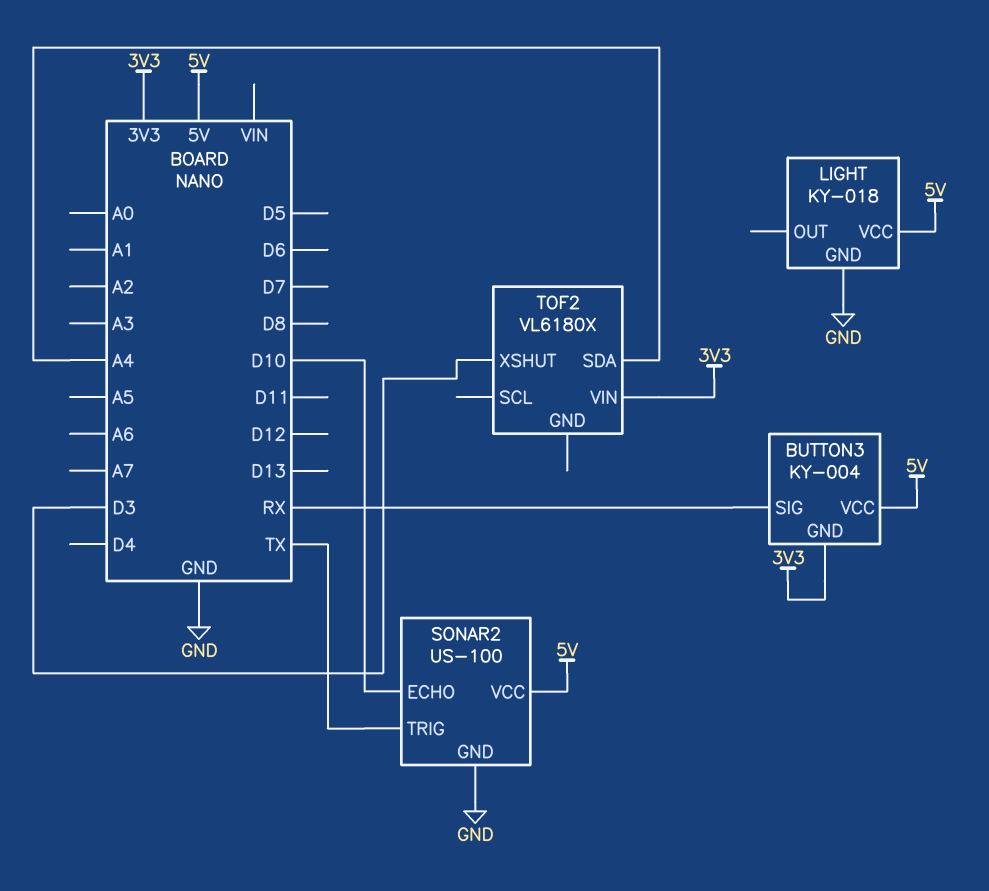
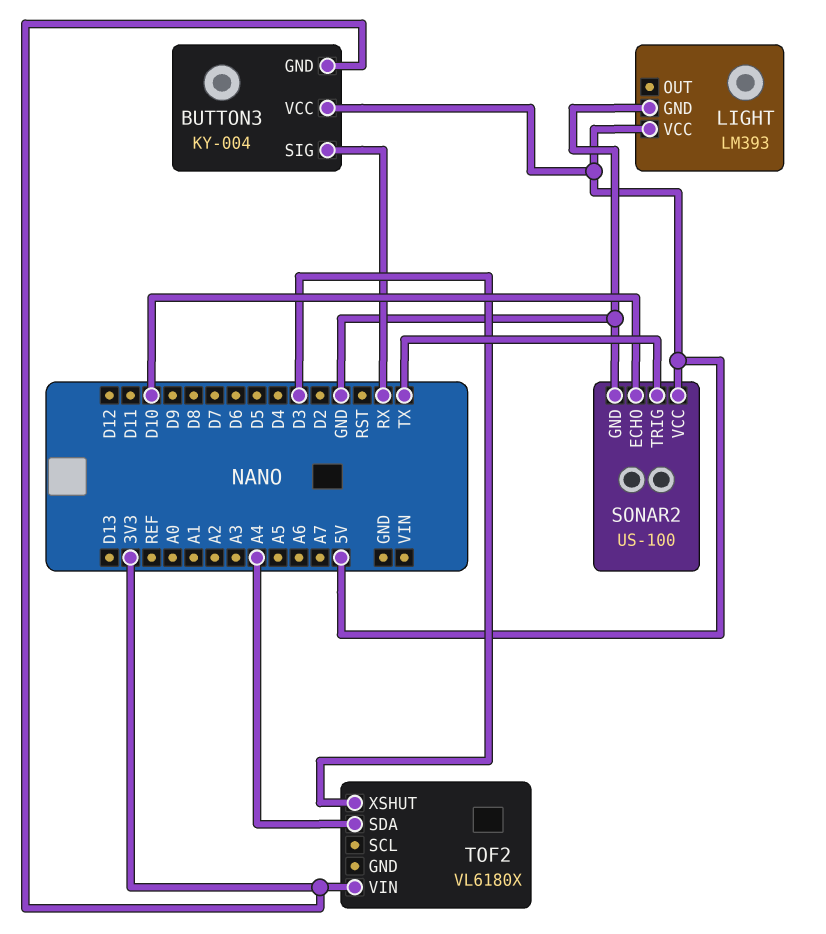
LIGHT: KY-018 -> LM393

